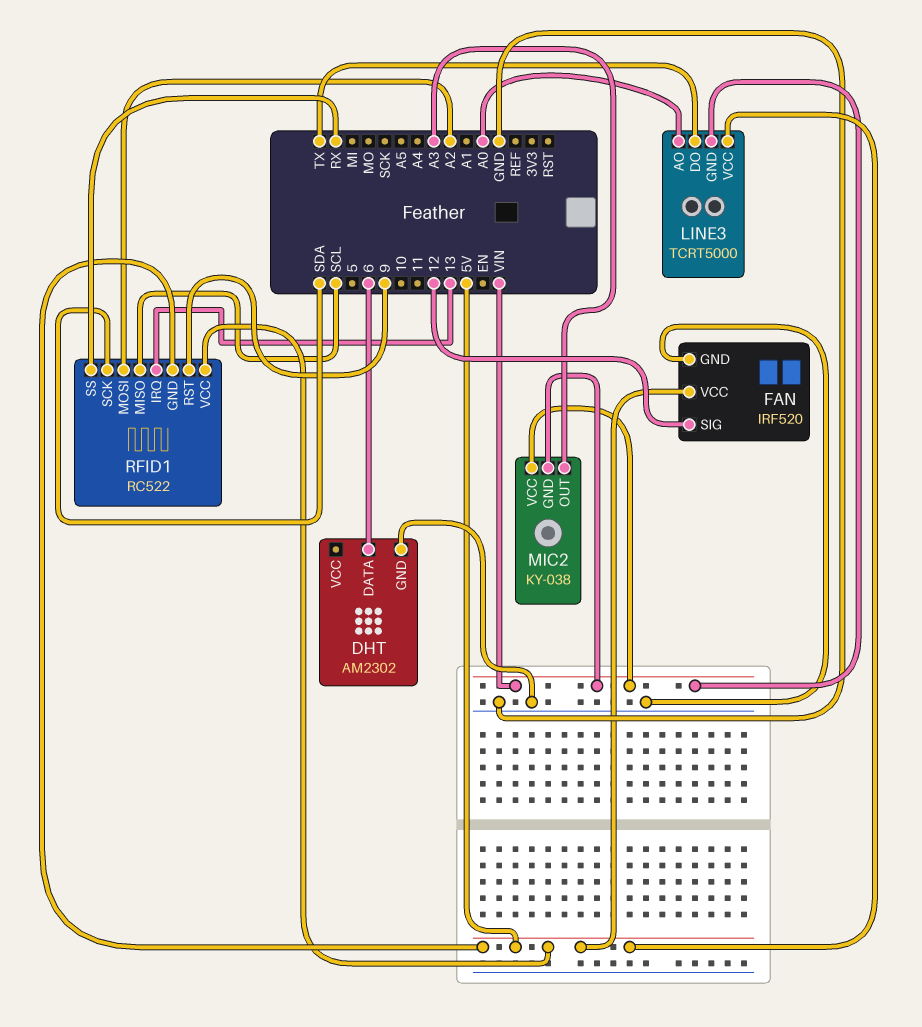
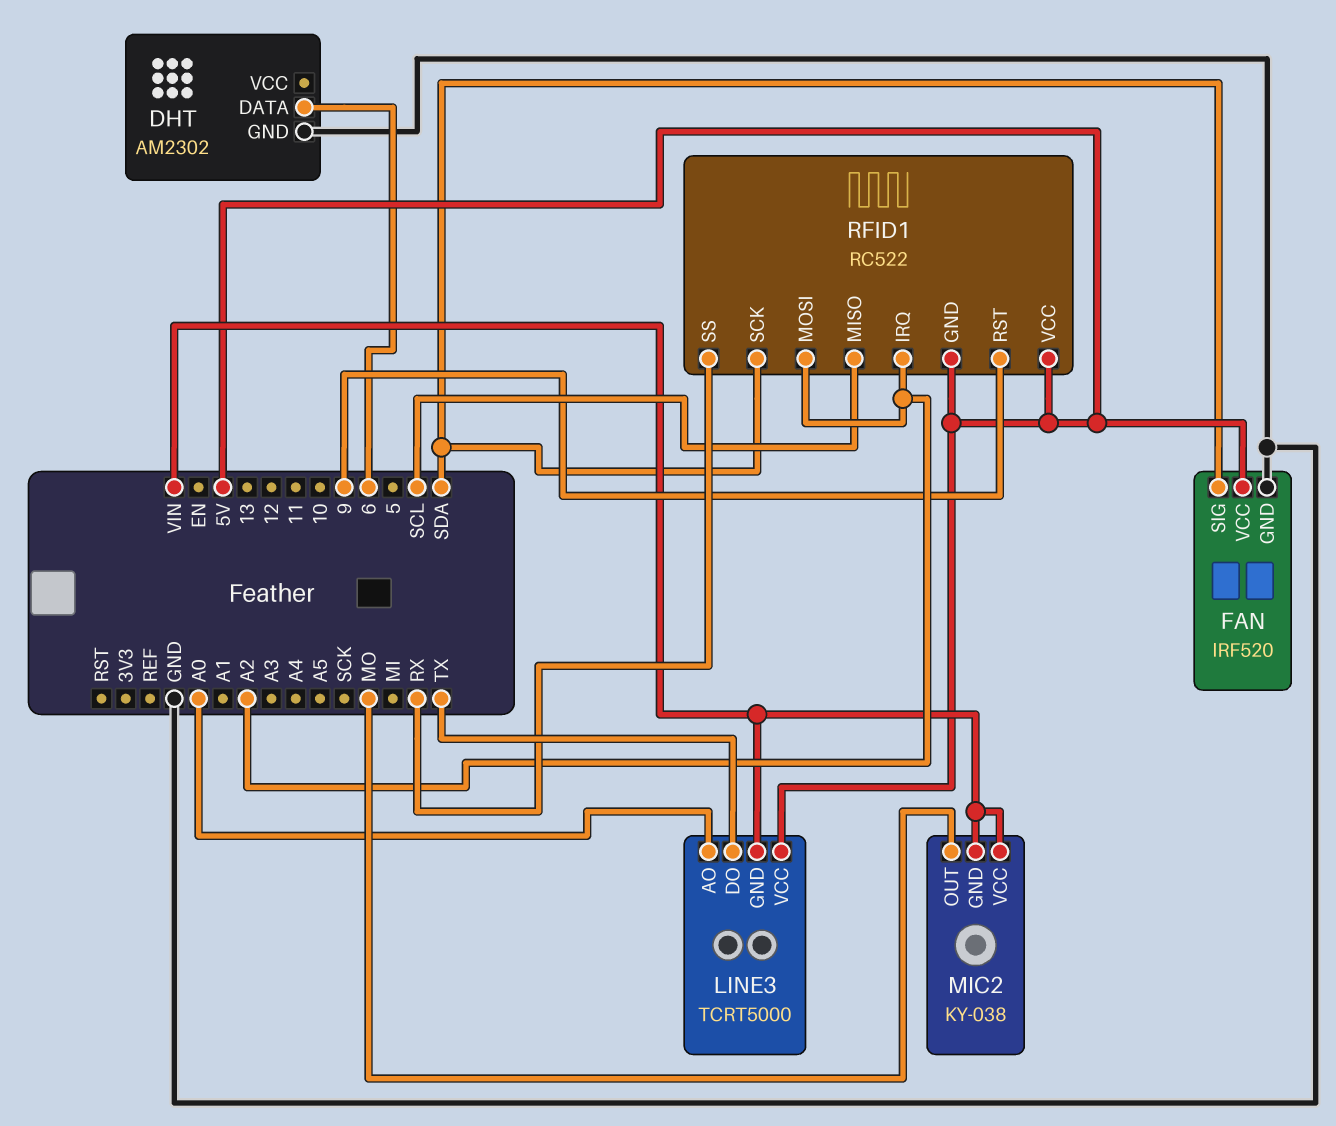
FAN pin SIG: 12 -> SDA
MIC2 pin OUT: A3 -> MO
RFID1 pin IRQ: 13 -> A2

